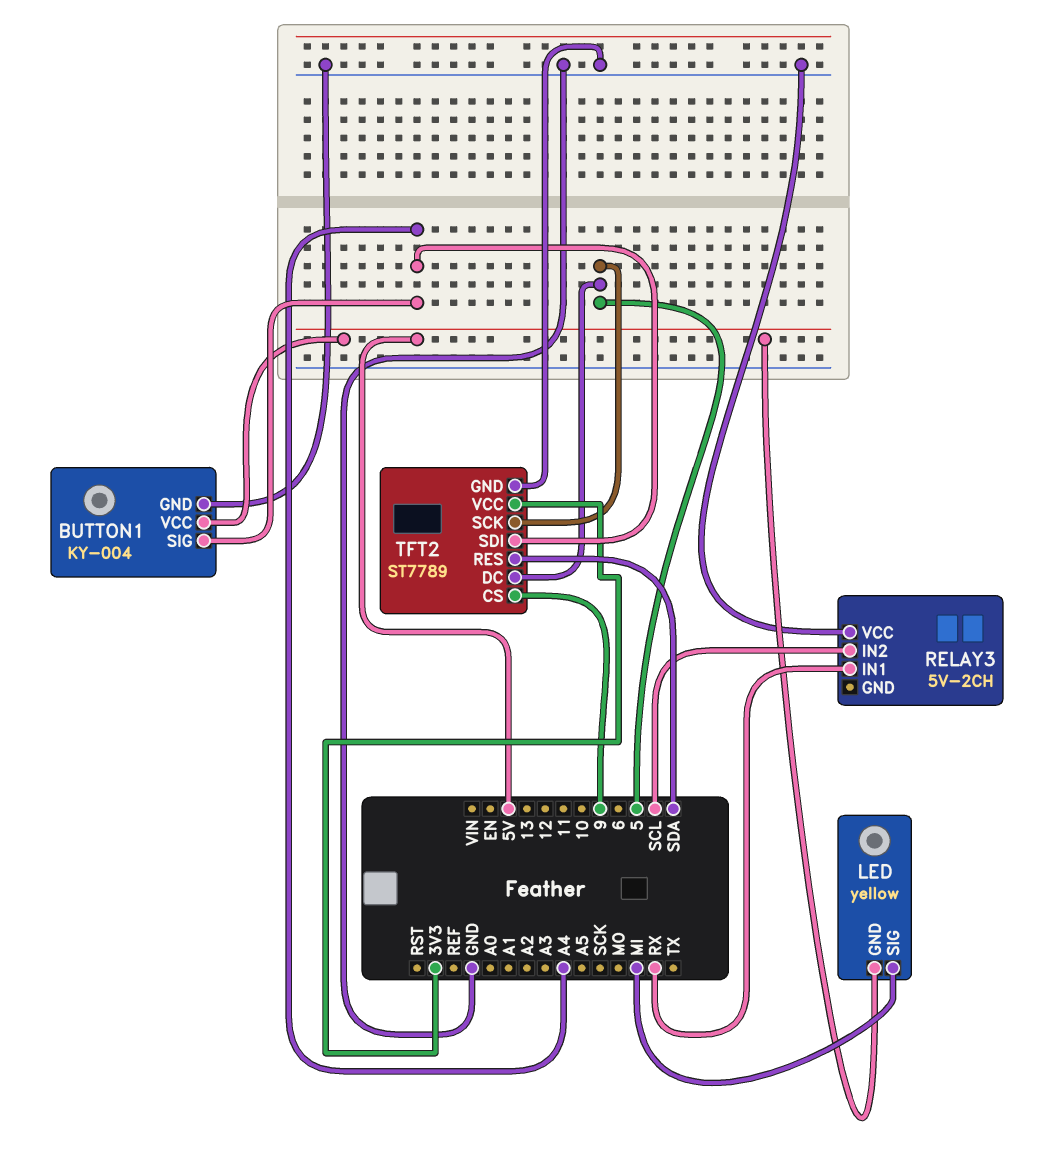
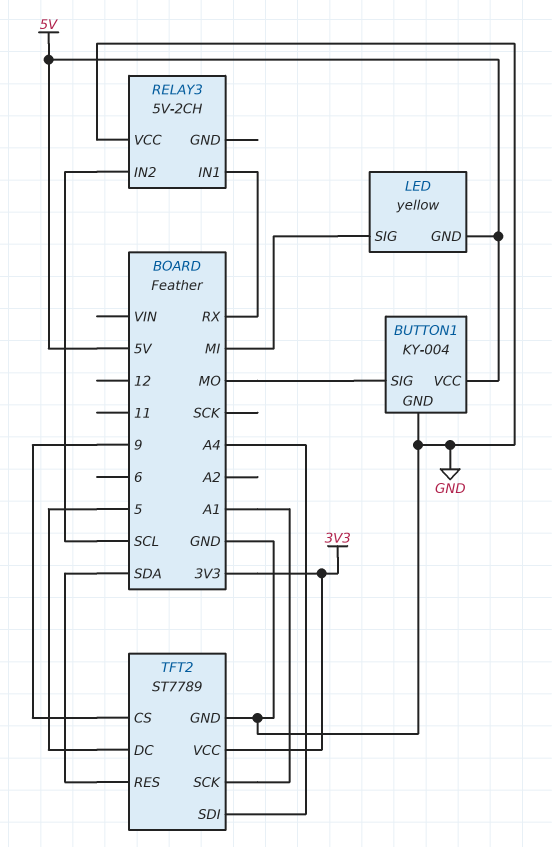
BUTTON1 pin SIG: A4 -> MO
TFT2 pin SCK: 5 -> A1

